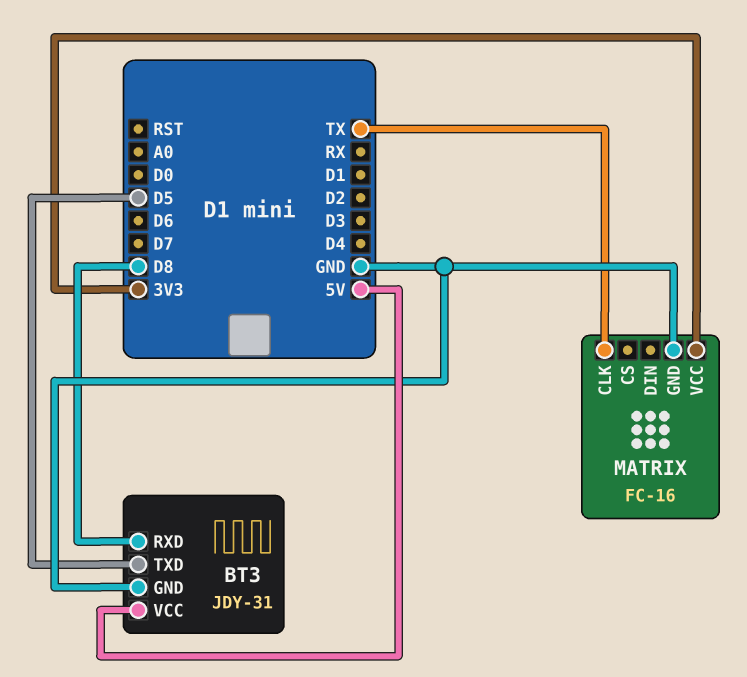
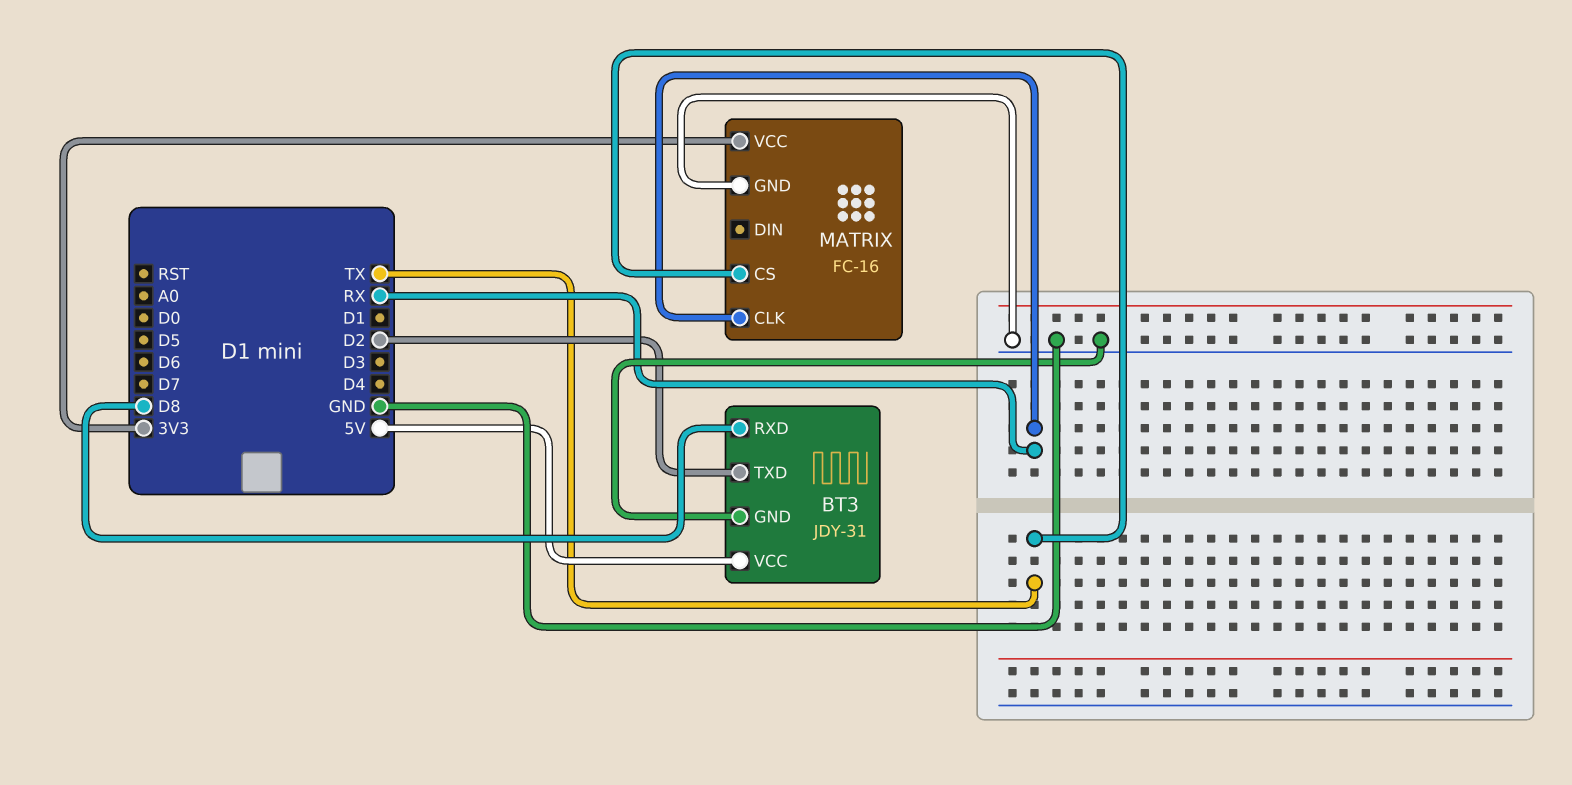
BT3 pin TXD: D5 -> D2
MATRIX pin CLK: TX -> RX
MATRIX pin CS: none -> TX

